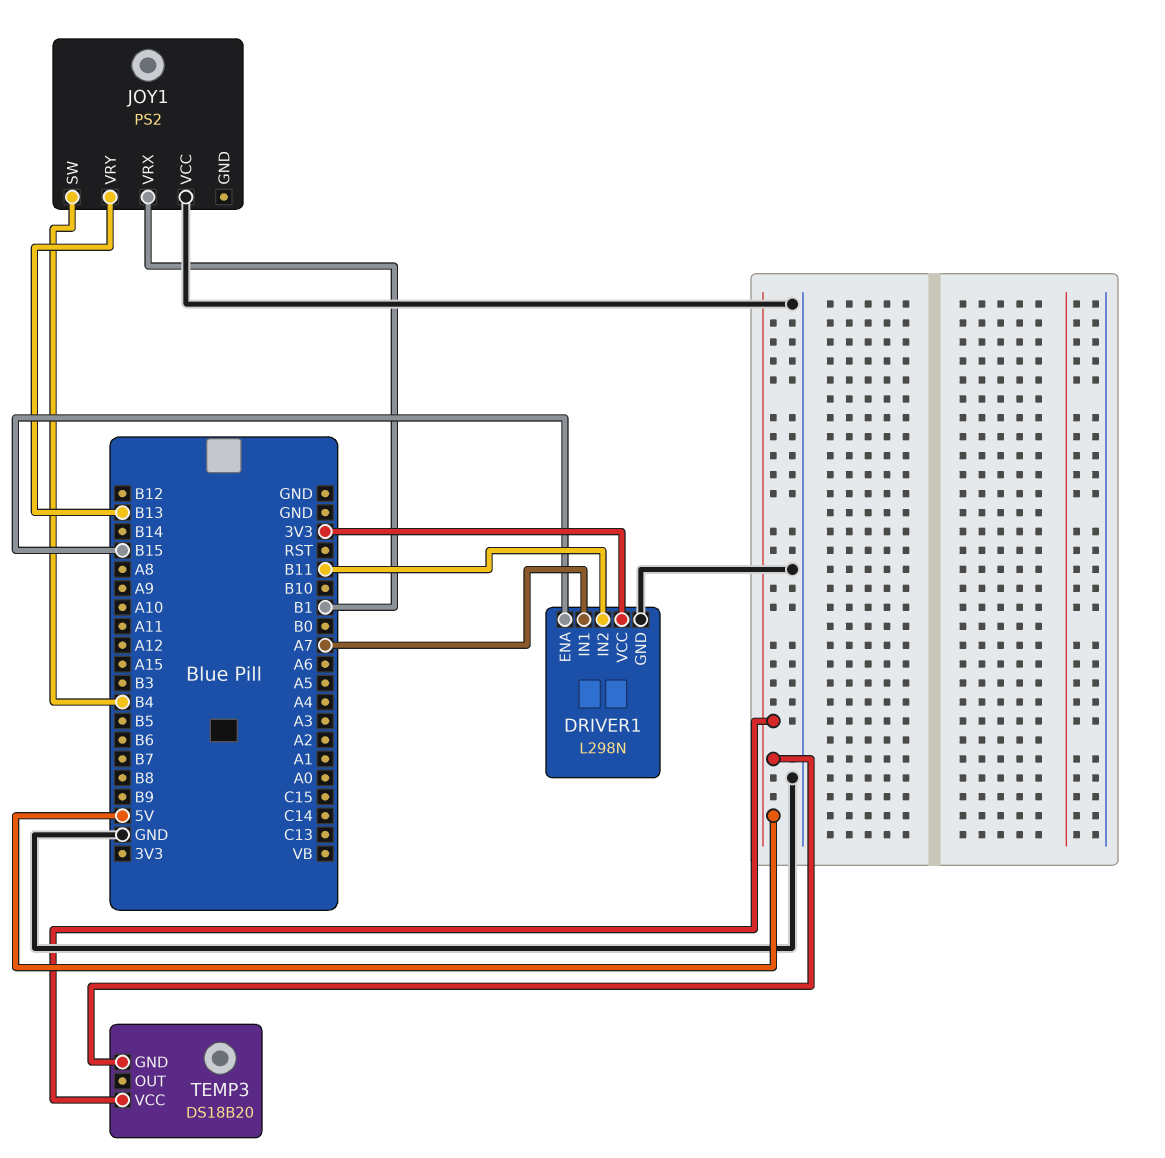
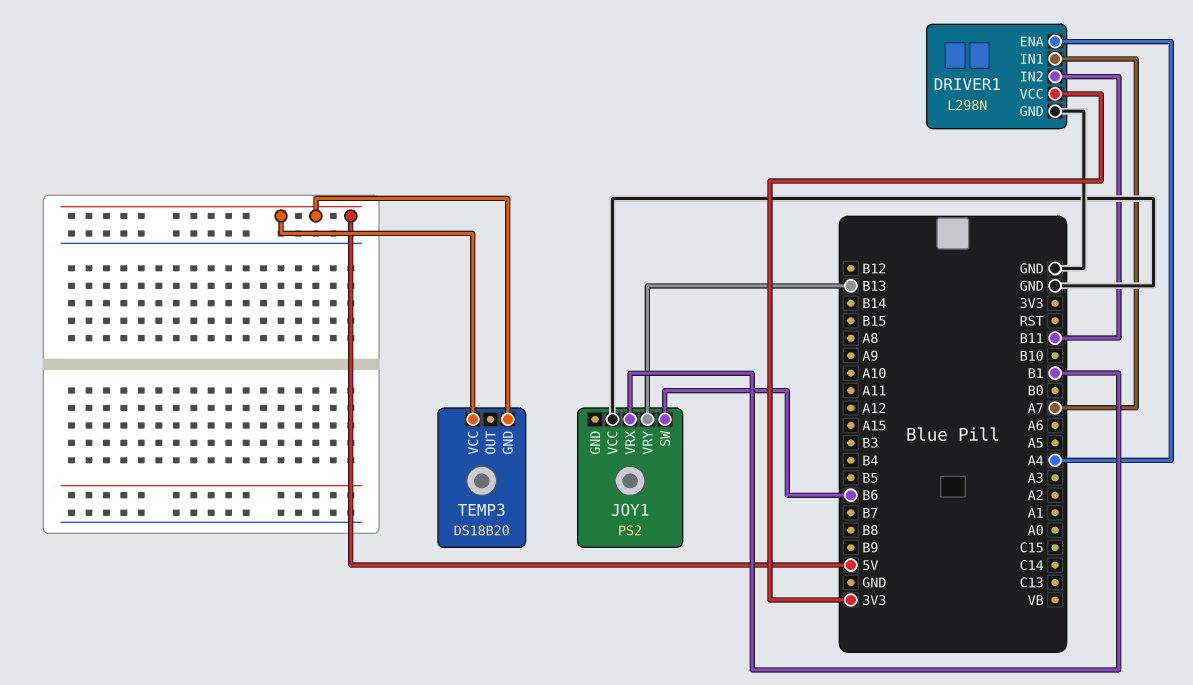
DRIVER1 pin ENA: B15 -> A4
JOY1 pin SW: B4 -> B6

